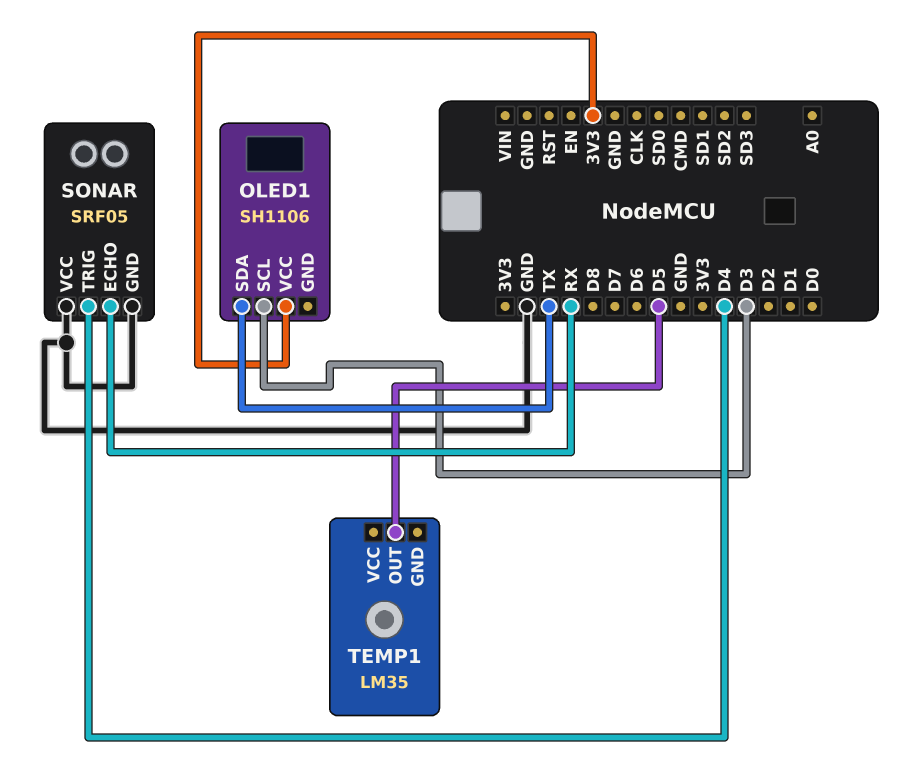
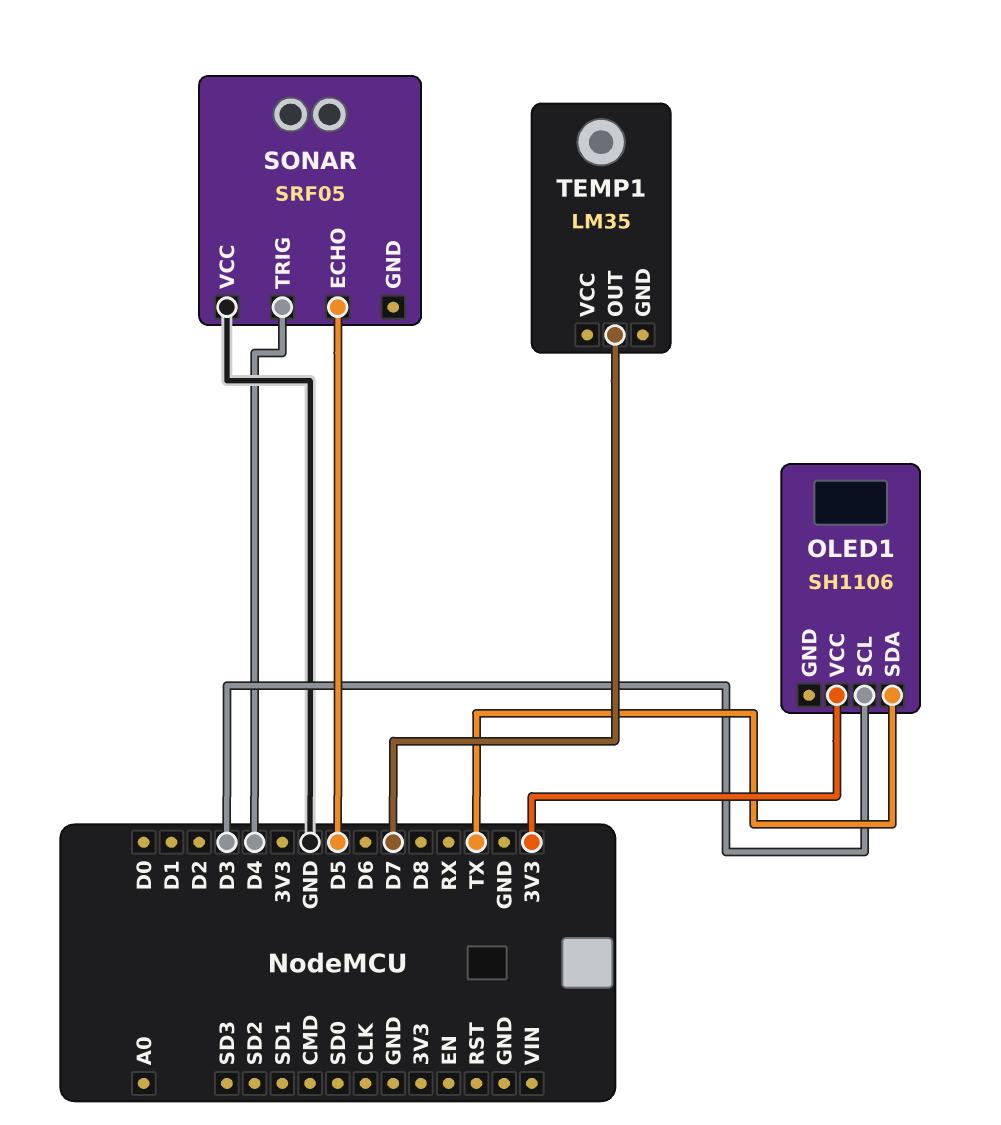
SONAR pin ECHO: RX -> D5
SONAR pin GND: GND -> none
TEMP1 pin OUT: D5 -> D7

